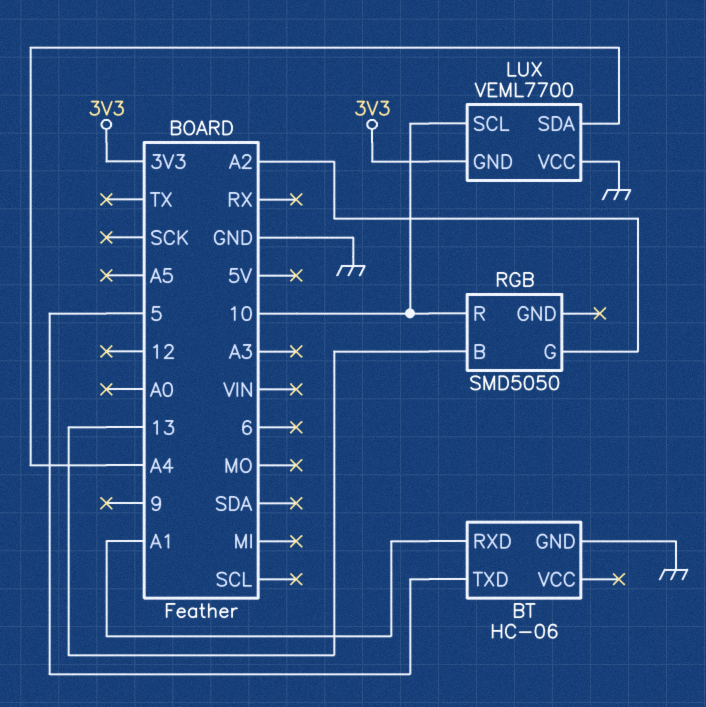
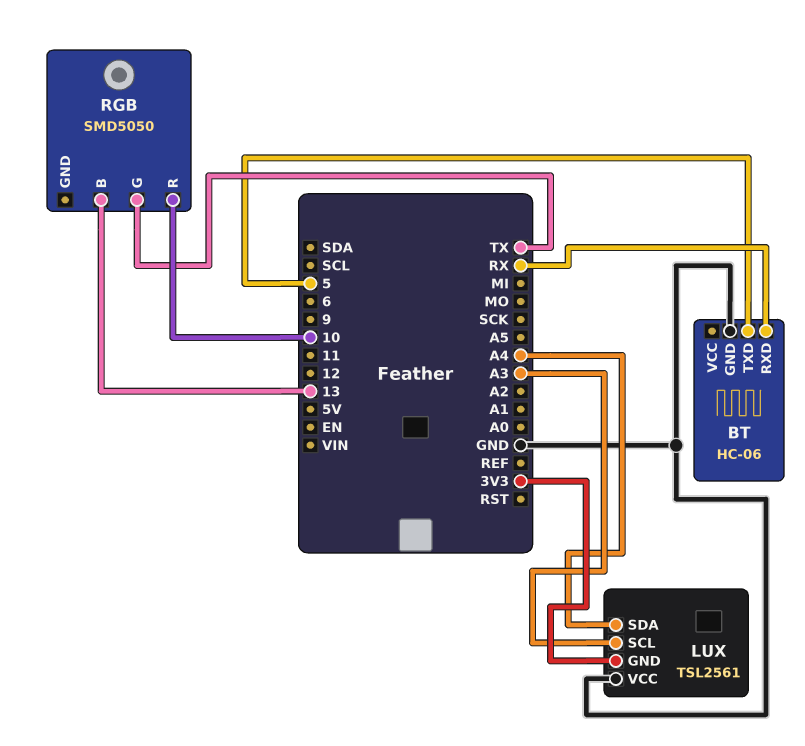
BT pin RXD: A1 -> RX
LUX: VEML7700 -> TSL2561
LUX pin SCL: 10 -> A3
RGB pin G: A2 -> TX

